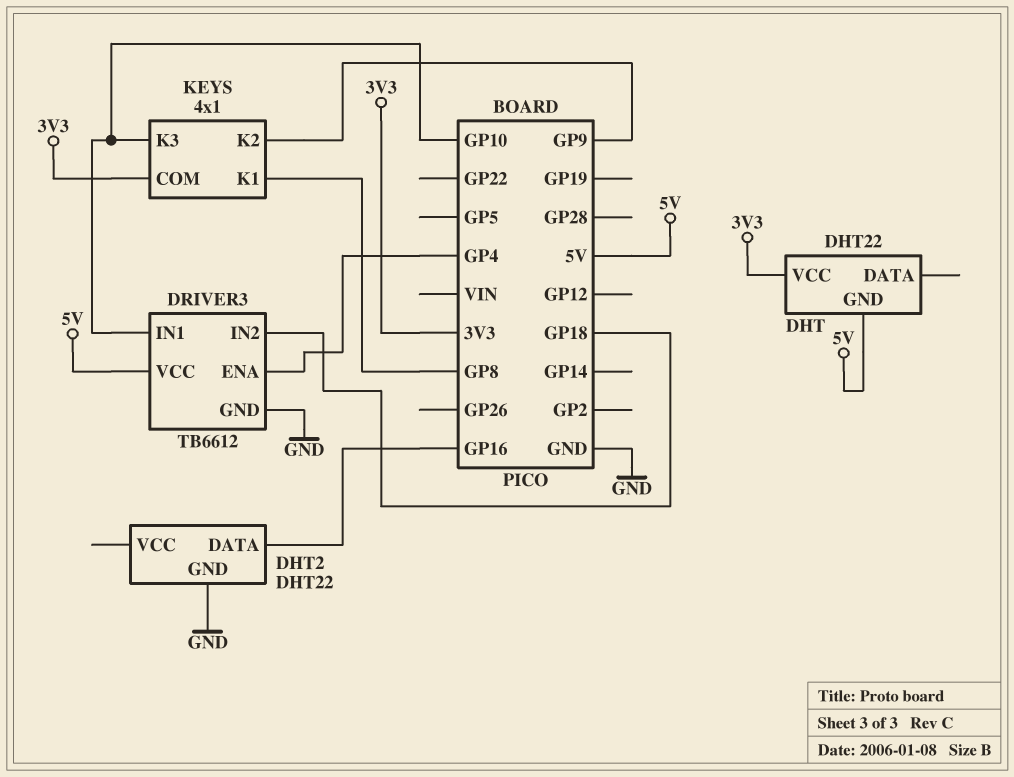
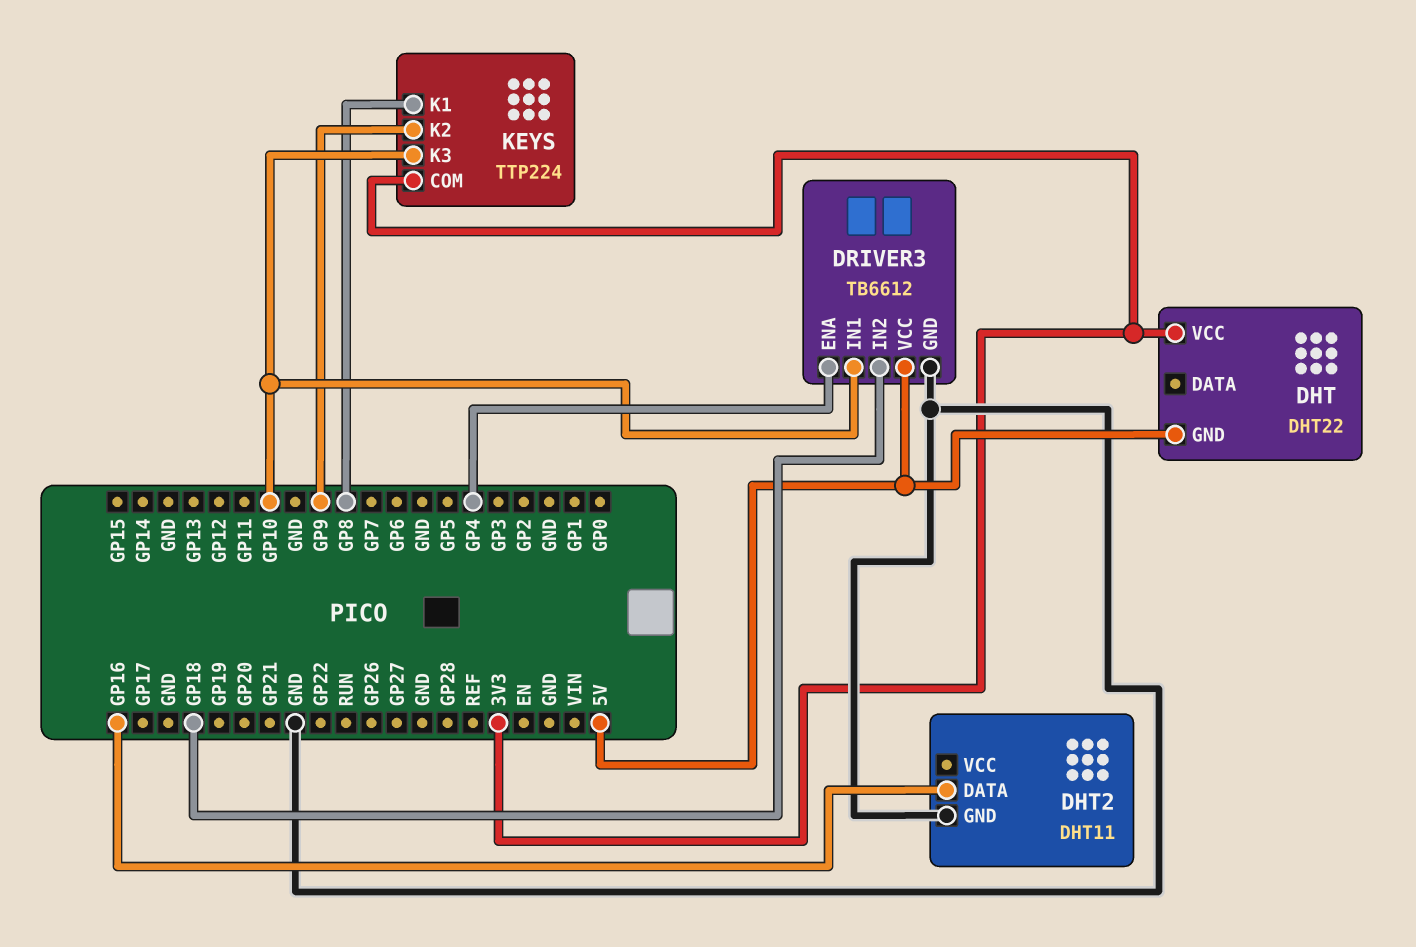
DHT2: DHT22 -> DHT11
KEYS: 4x1 -> TTP224

